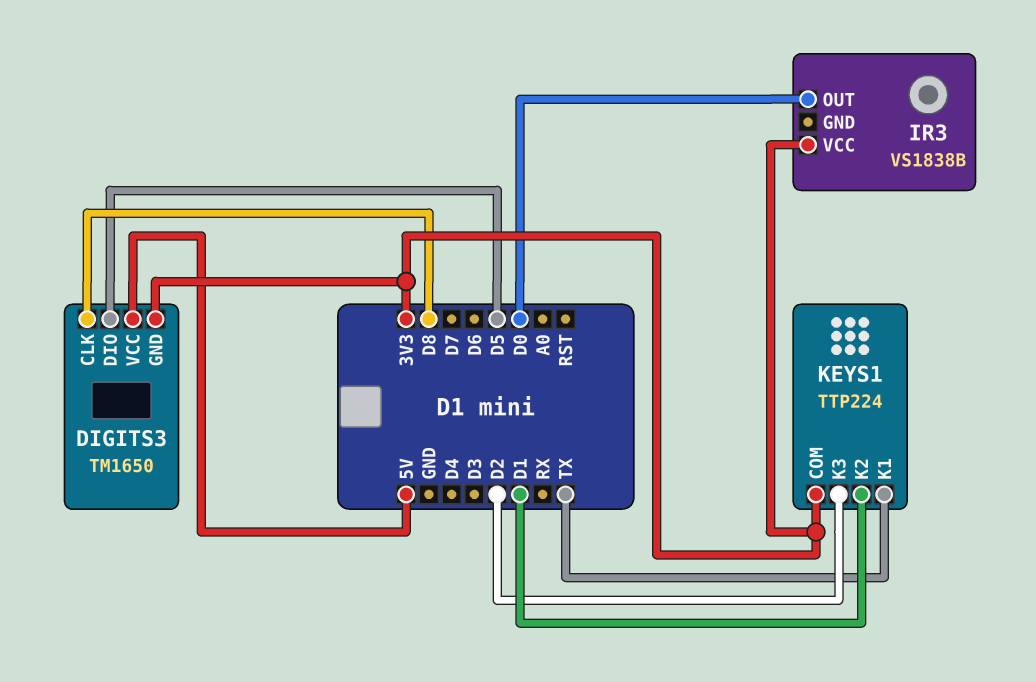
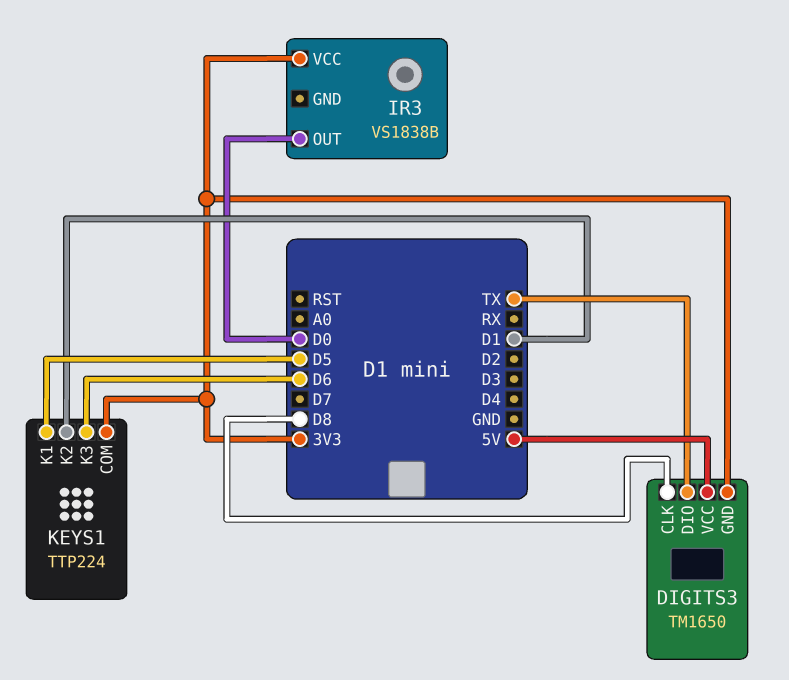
DIGITS3 pin DIO: D5 -> TX
KEYS1 pin K1: TX -> D5
KEYS1 pin K3: D2 -> D6

